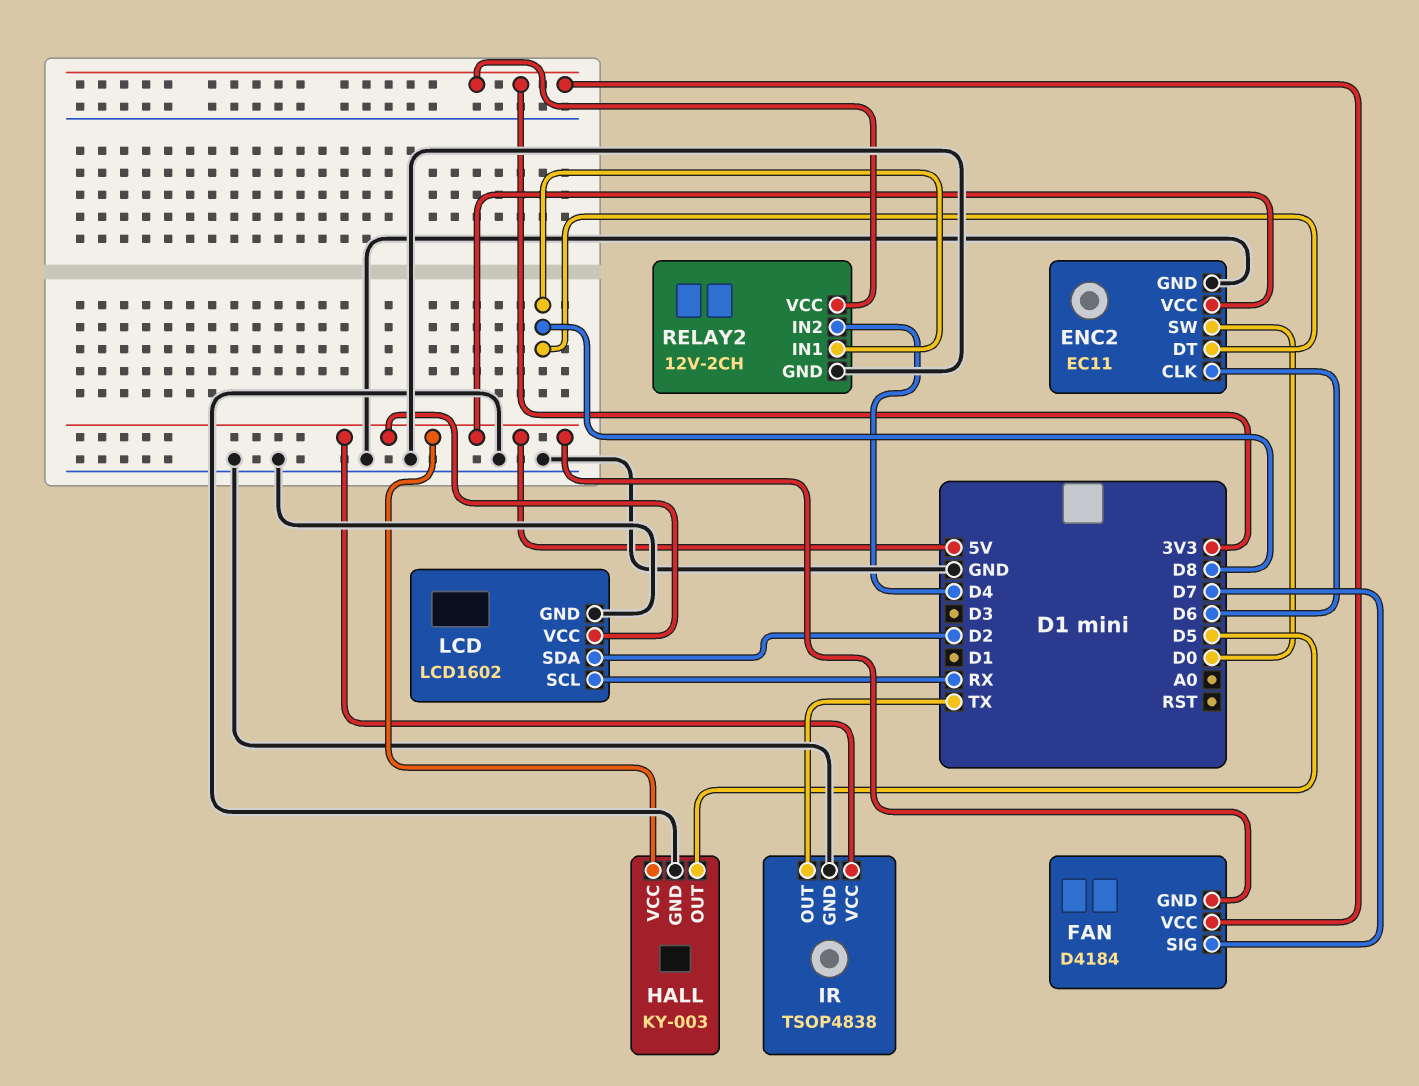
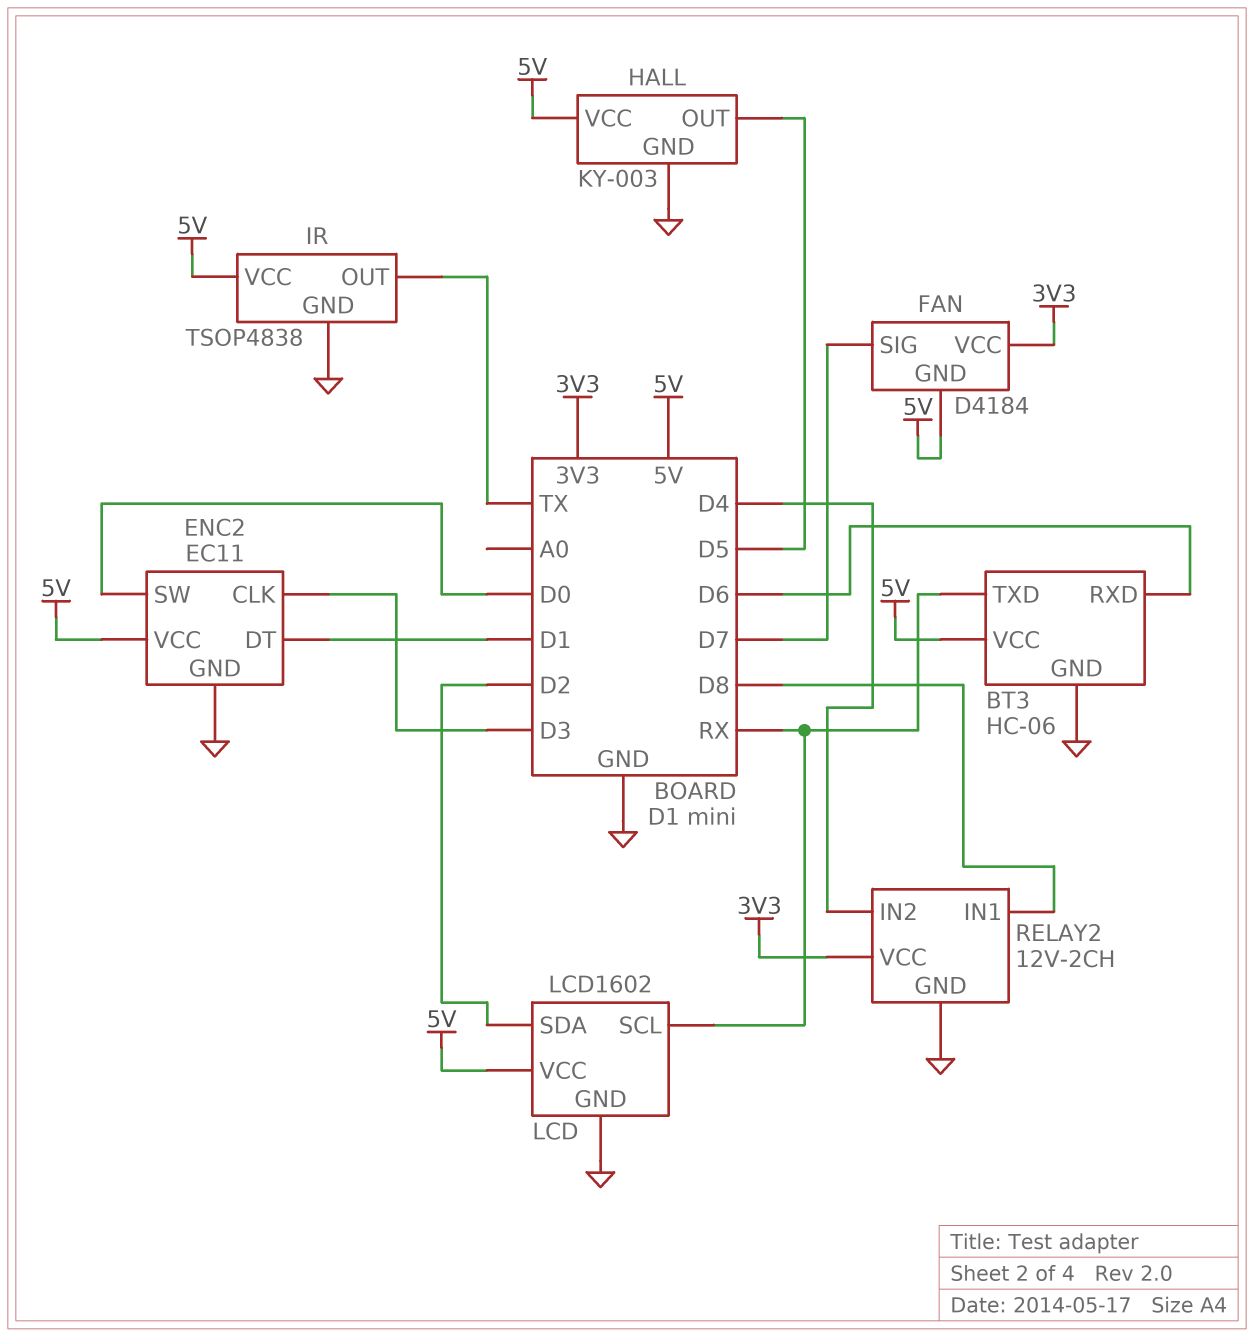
BT3: none -> HC-06
BT3 pin GND: none -> GND
BT3 pin RXD: none -> D6
BT3 pin TXD: none -> RX
BT3 pin VCC: none -> 5V
ENC2 pin CLK: D6 -> D3
ENC2 pin DT: D8 -> D1

